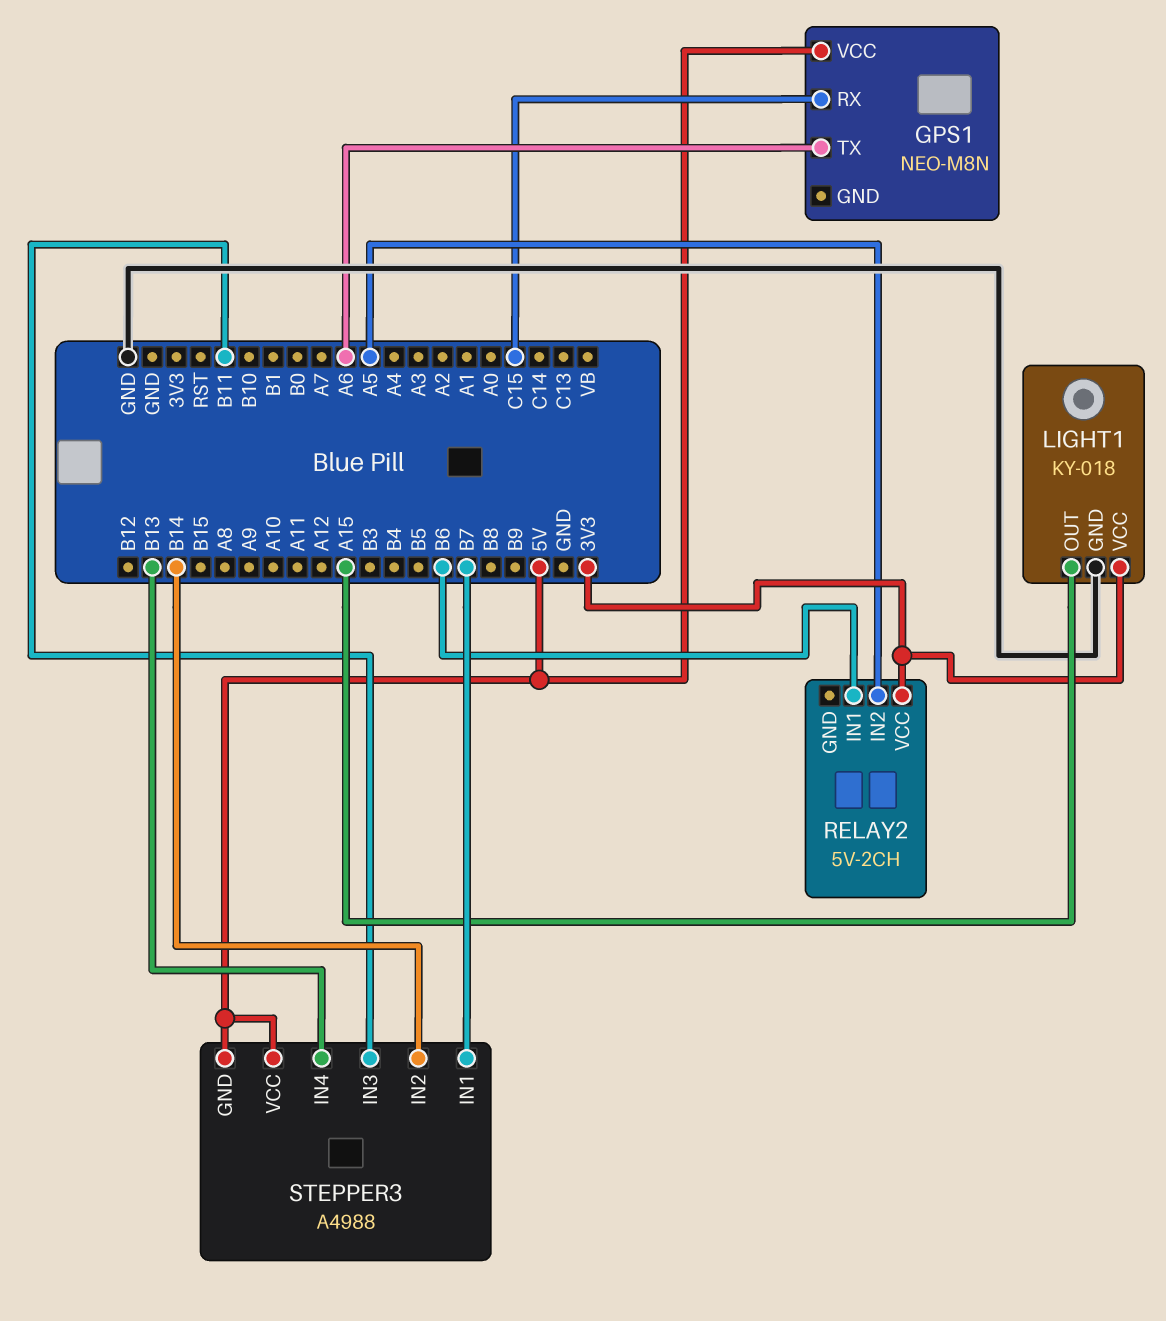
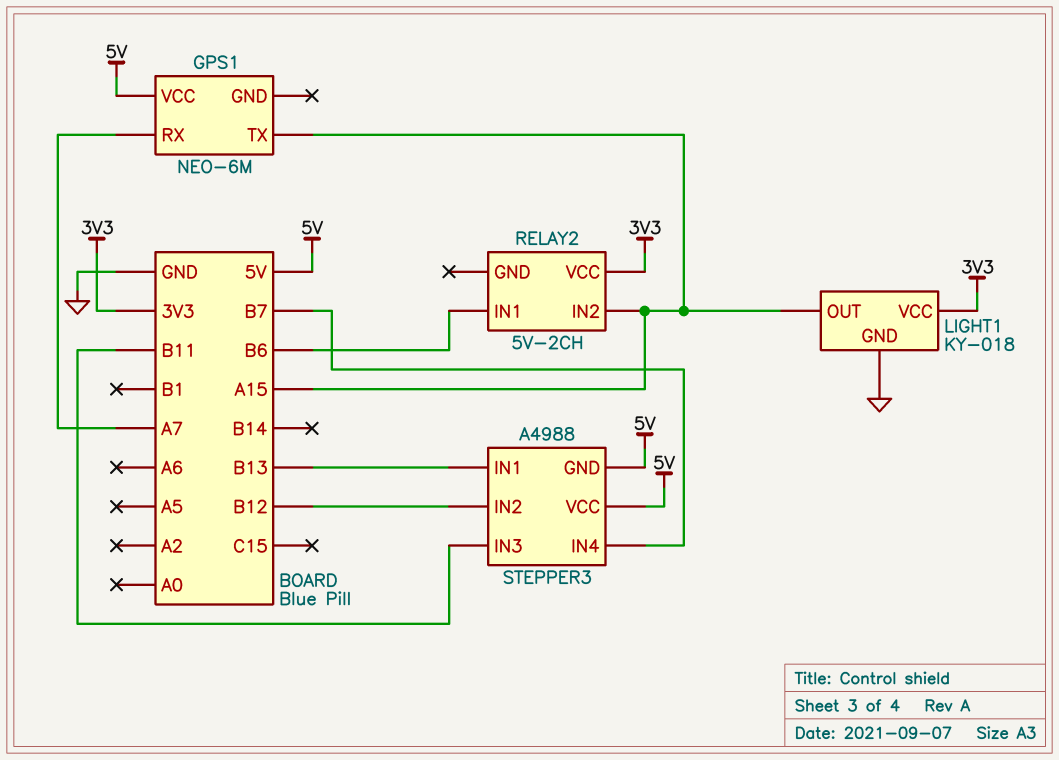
GPS1: NEO-M8N -> NEO-6M
GPS1 pin RX: C15 -> A7
GPS1 pin TX: A6 -> A15
RELAY2 pin IN2: A5 -> A15
STEPPER3 pin IN1: B7 -> B13
STEPPER3 pin IN2: B14 -> B12
STEPPER3 pin IN4: B13 -> B7

